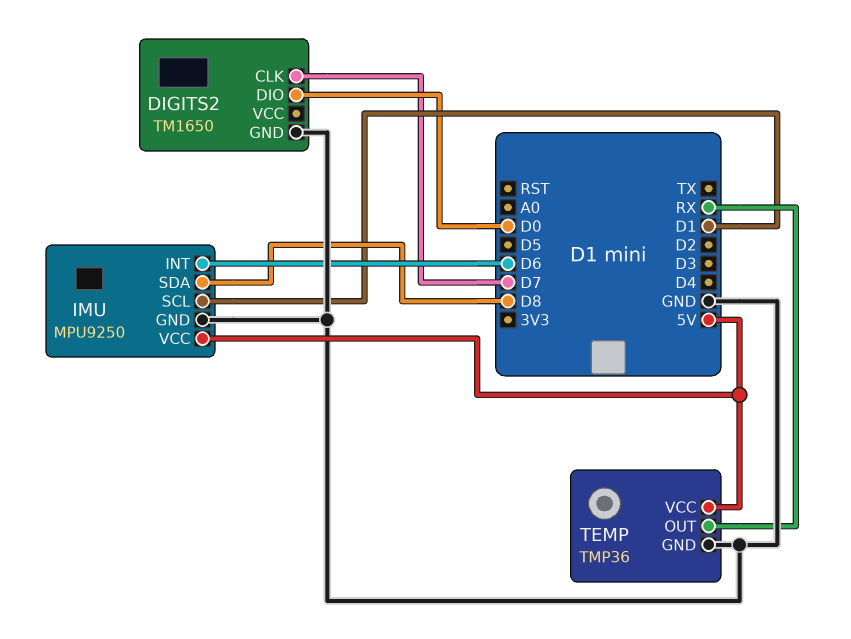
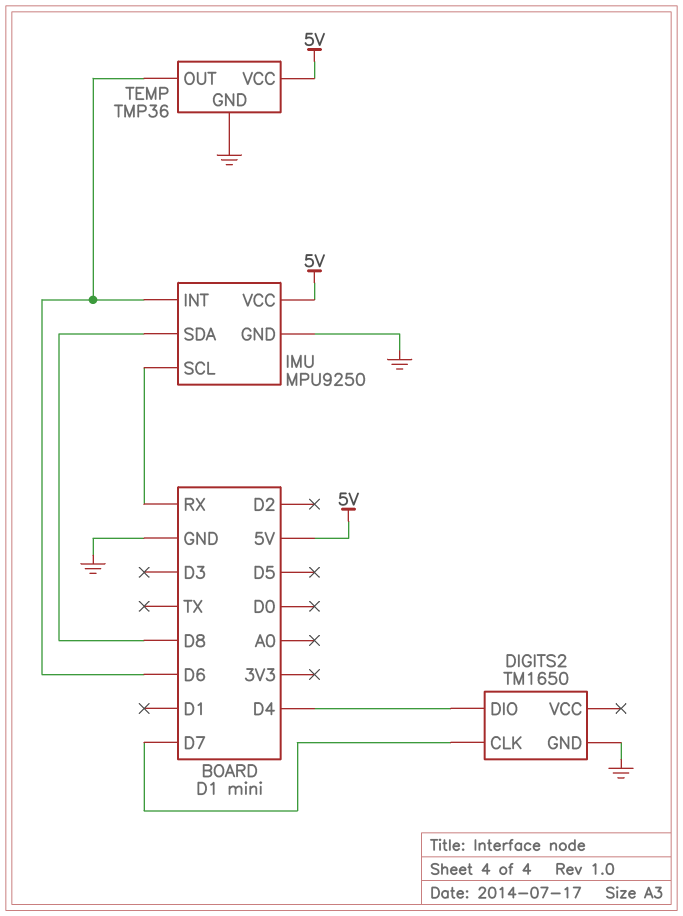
DIGITS2 pin DIO: D0 -> D4
IMU pin SCL: D1 -> RX
TEMP pin OUT: RX -> D6

